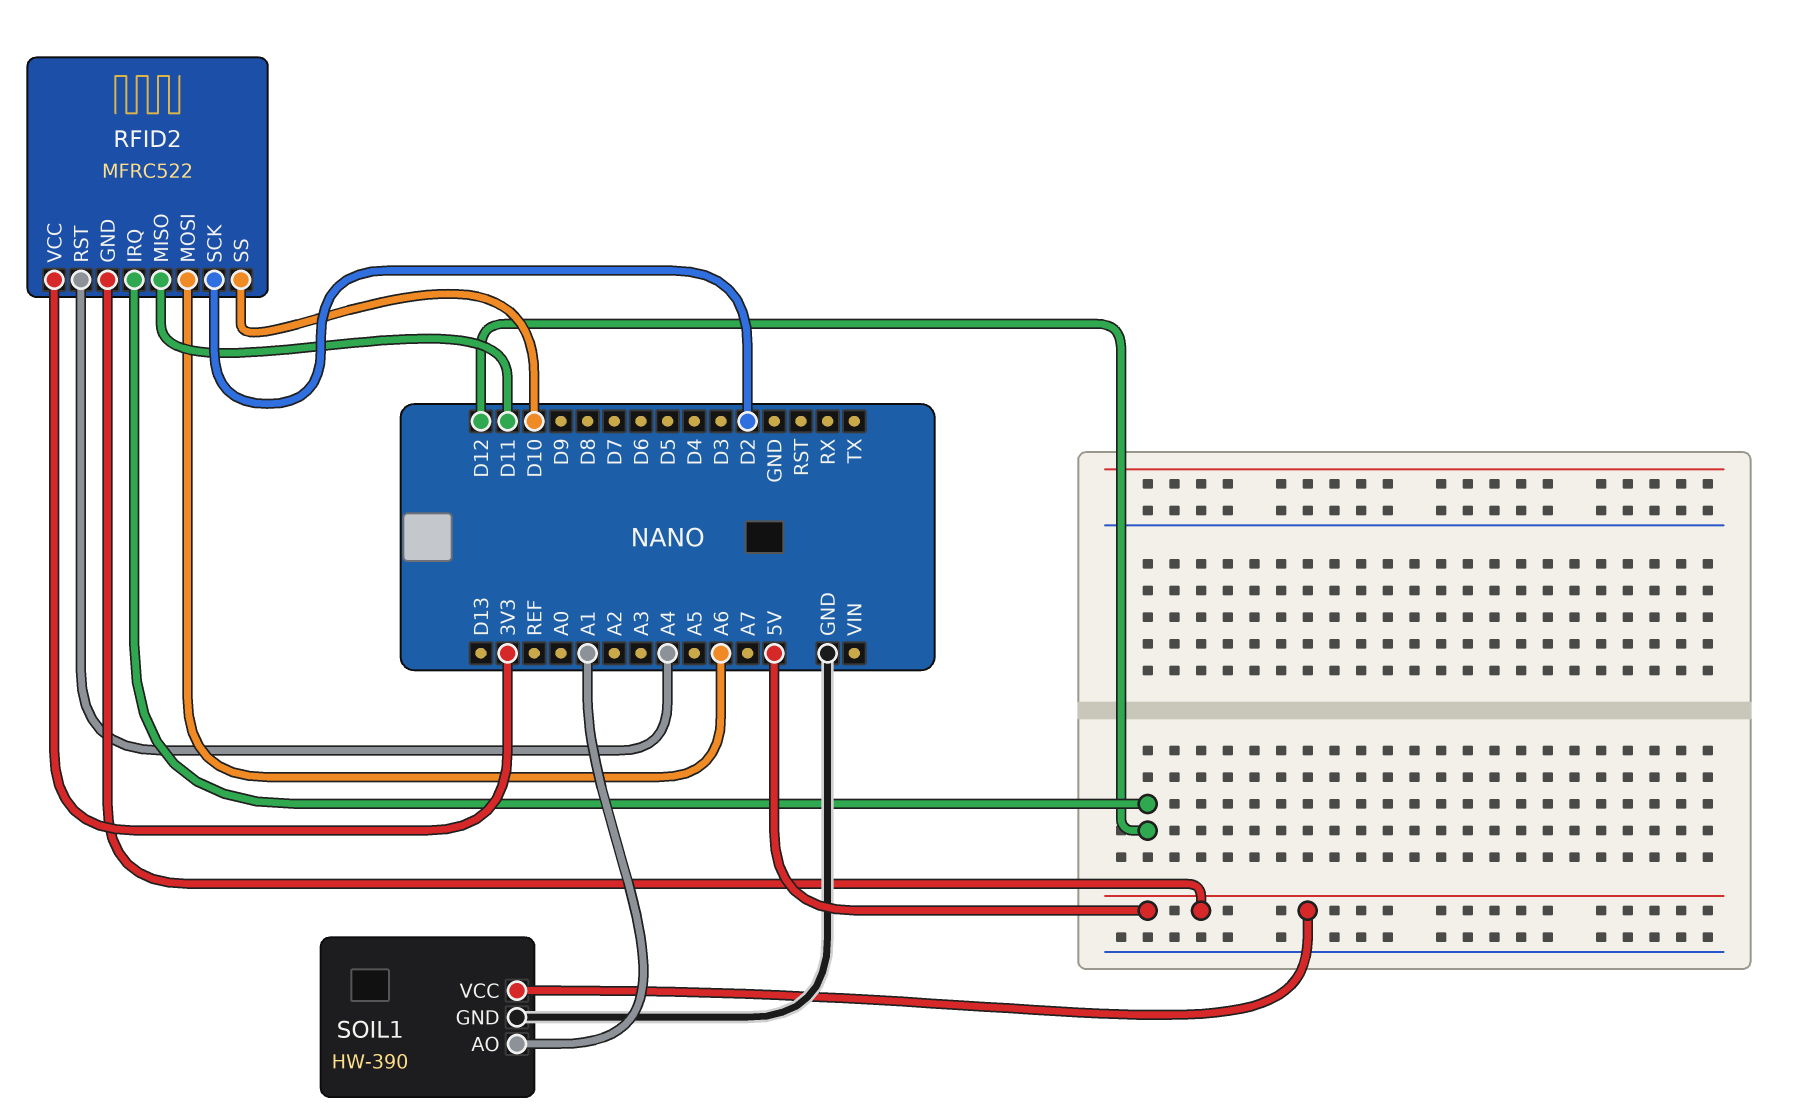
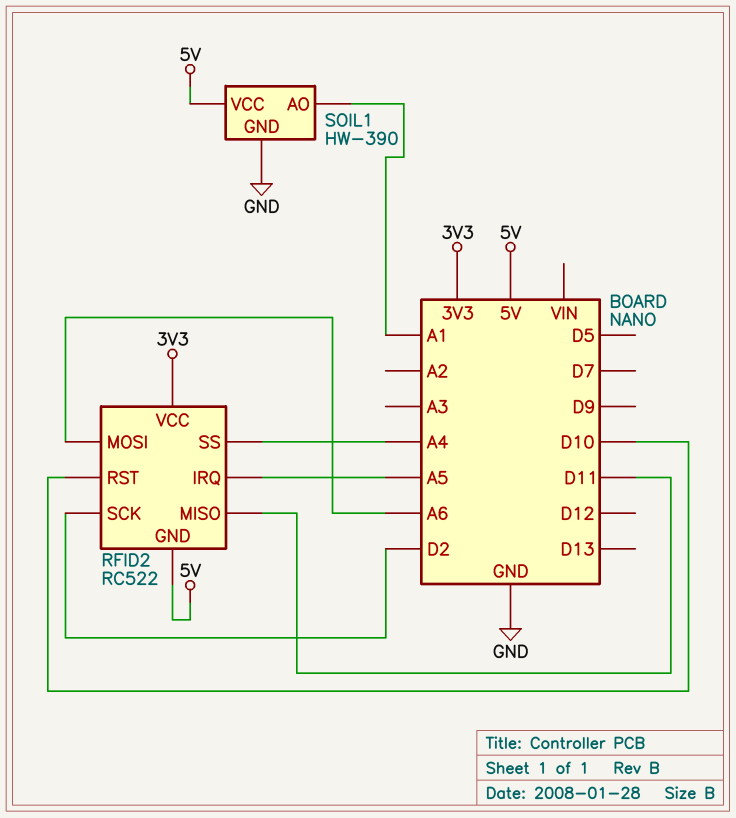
RFID2: MFRC522 -> RC522
RFID2 pin IRQ: D12 -> A5
RFID2 pin RST: A4 -> D10
RFID2 pin SS: D10 -> A4

